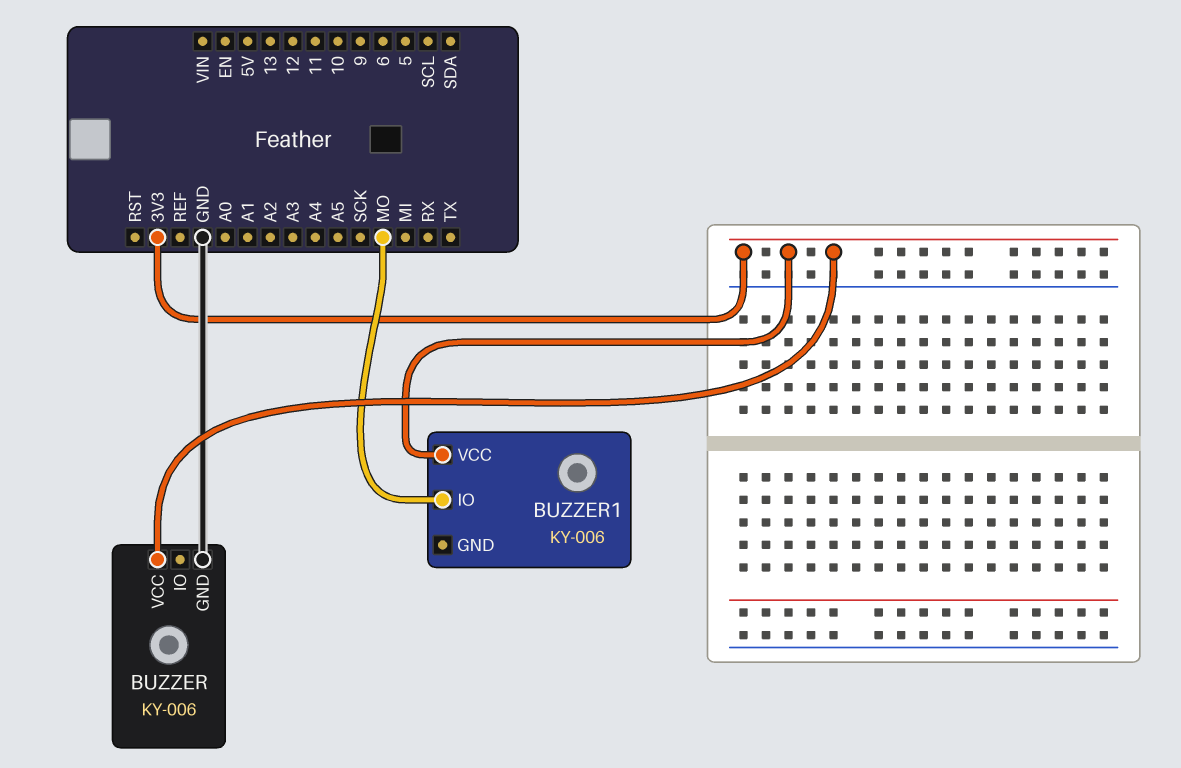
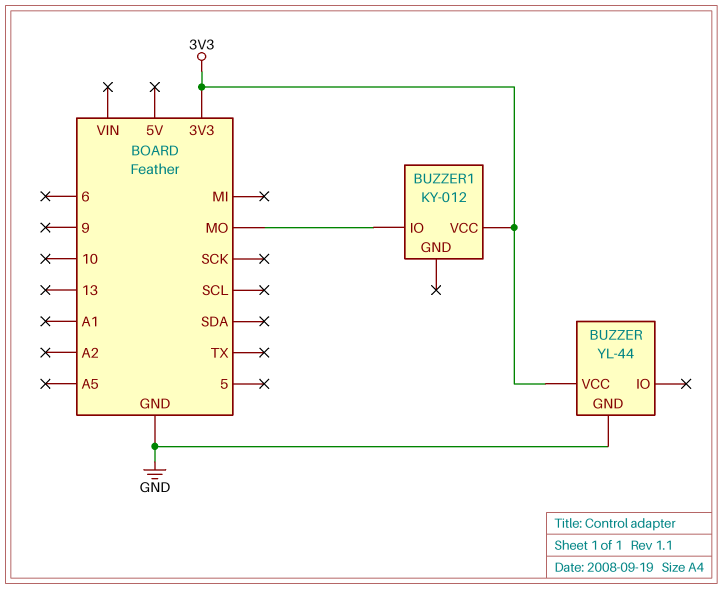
BUZZER: KY-006 -> YL-44
BUZZER1: KY-006 -> KY-012

